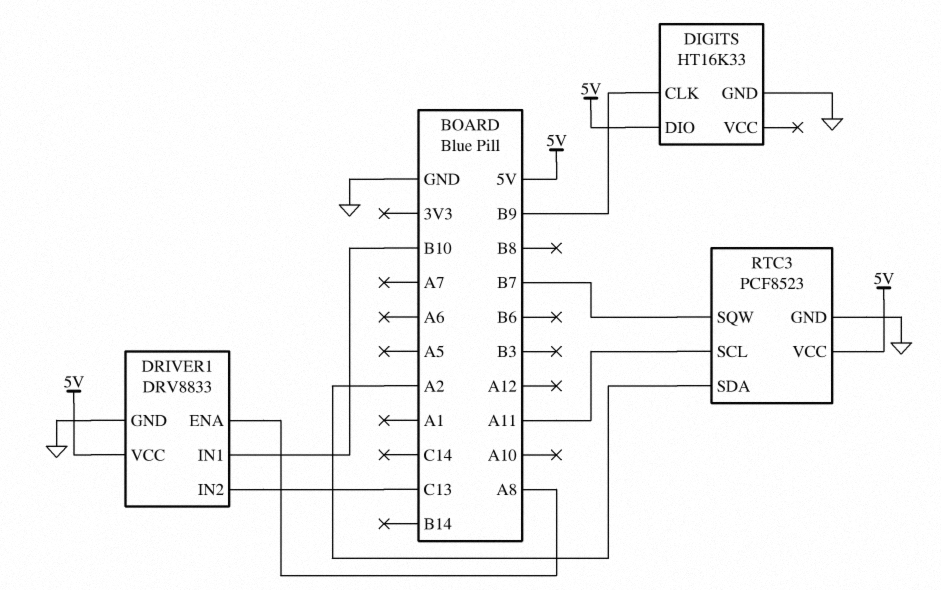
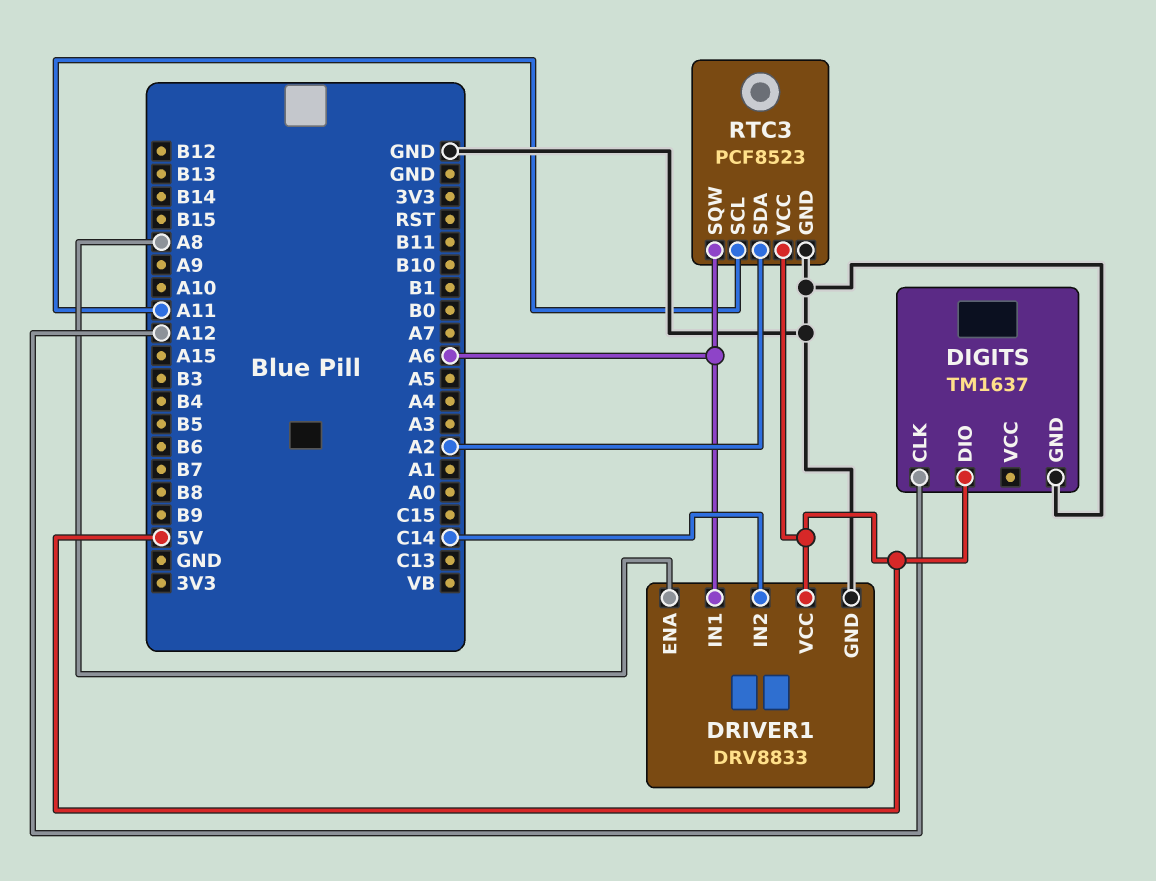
DIGITS: HT16K33 -> TM1637
DIGITS pin CLK: B9 -> A12
DRIVER1 pin IN1: B10 -> A6
DRIVER1 pin IN2: C13 -> C14
RTC3 pin SQW: B7 -> A6

